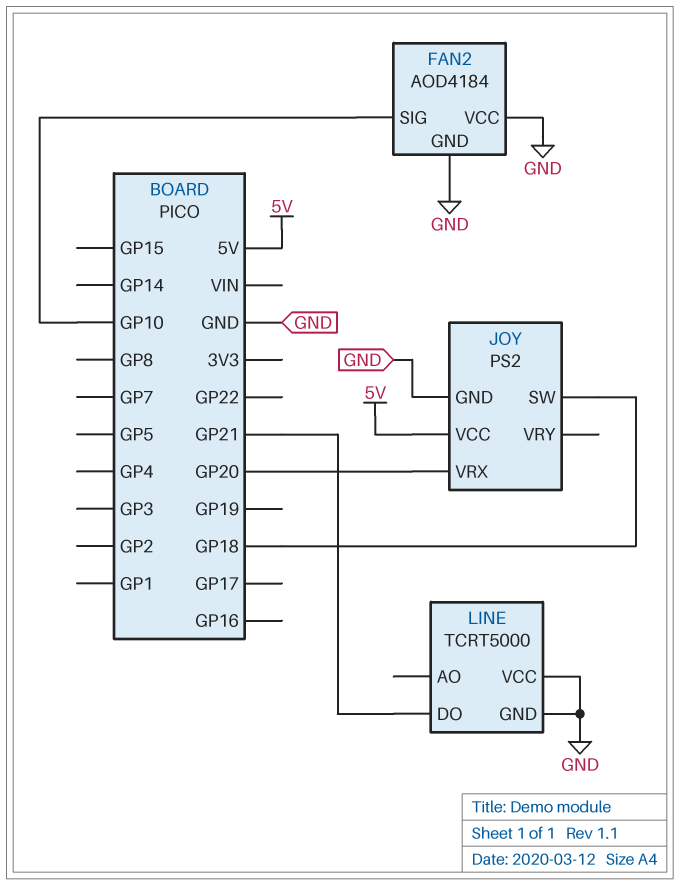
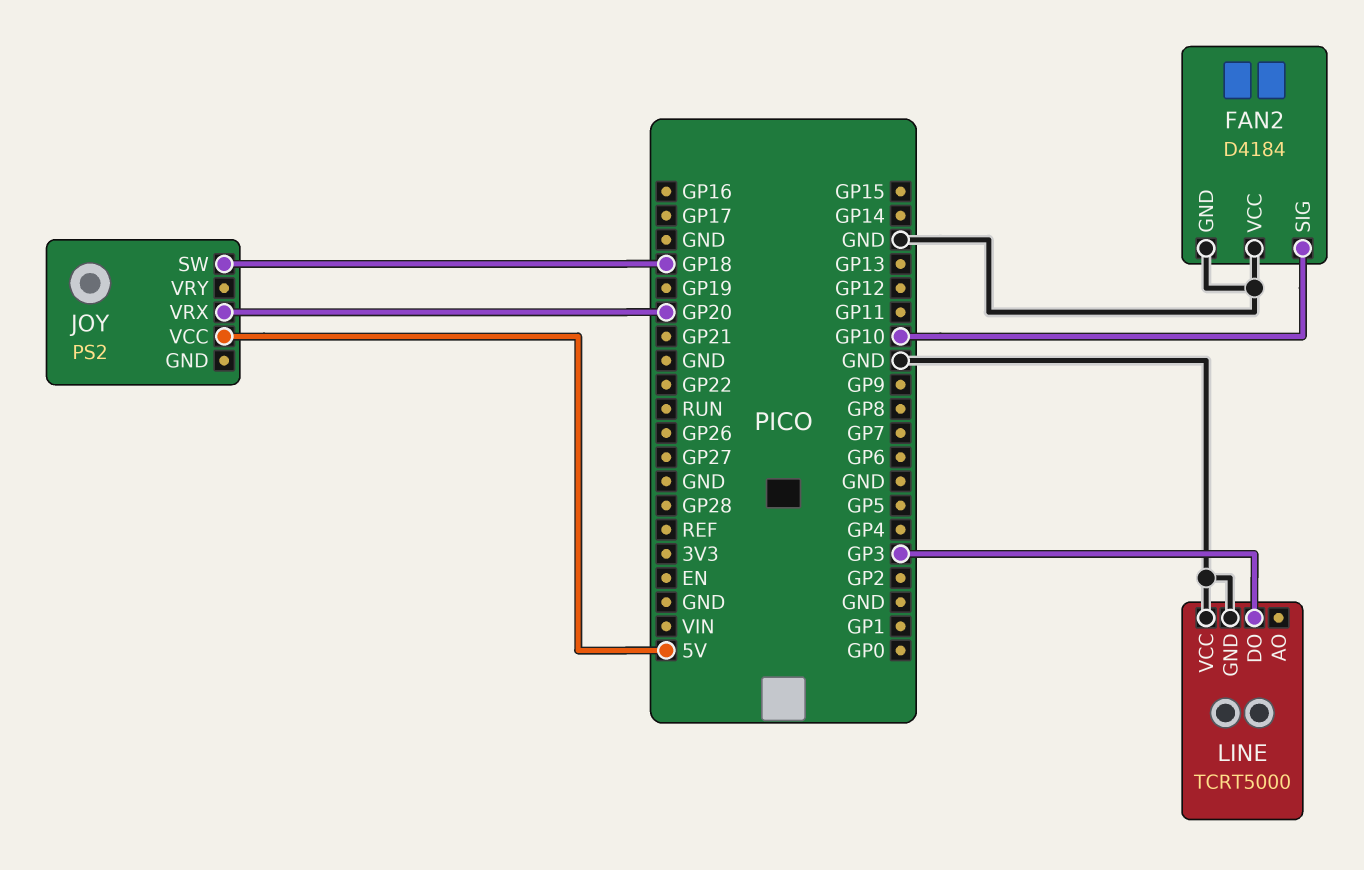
FAN2: AOD4184 -> D4184
JOY pin GND: GND -> none
LINE pin DO: GP21 -> GP3

